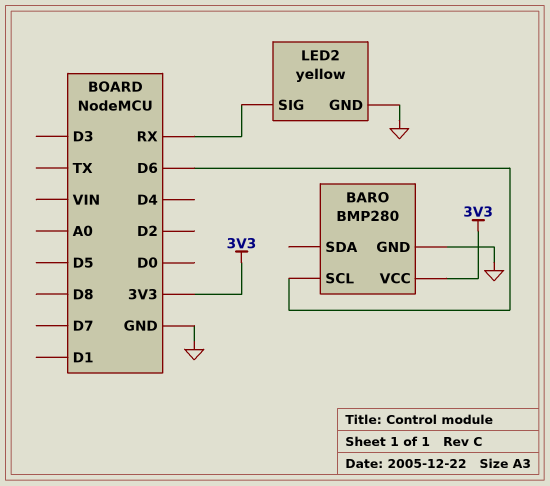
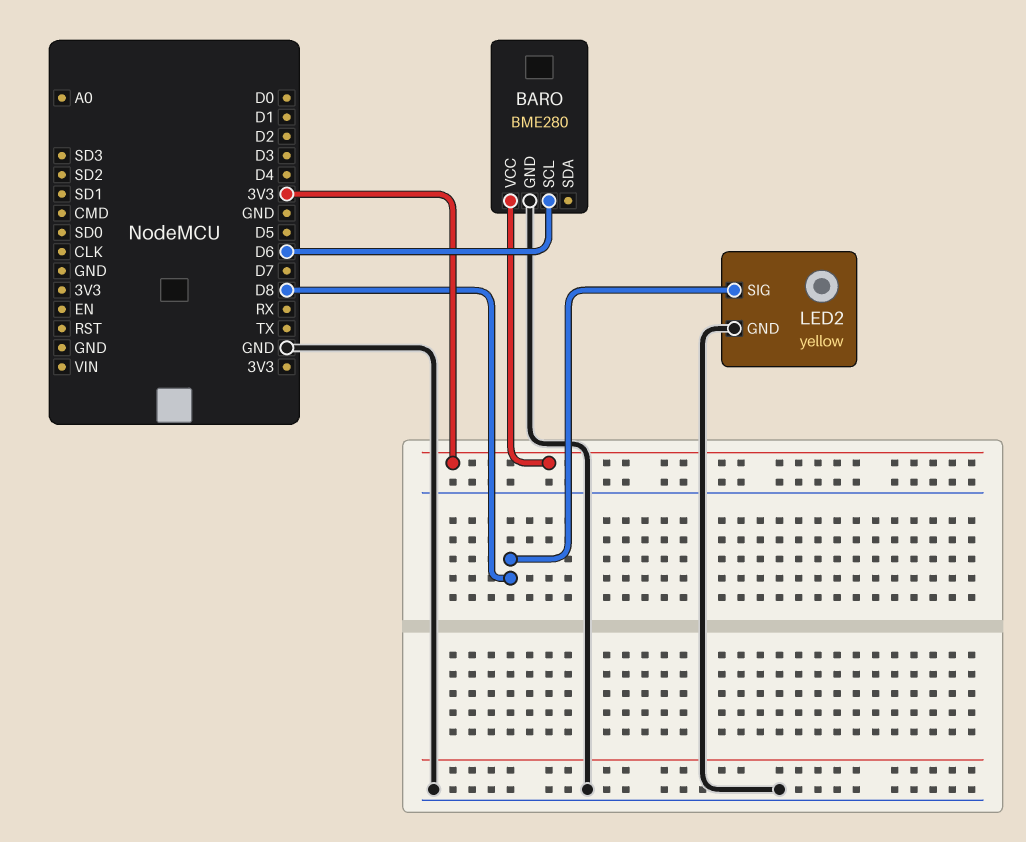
BARO: BMP280 -> BME280
LED2 pin SIG: RX -> D8

